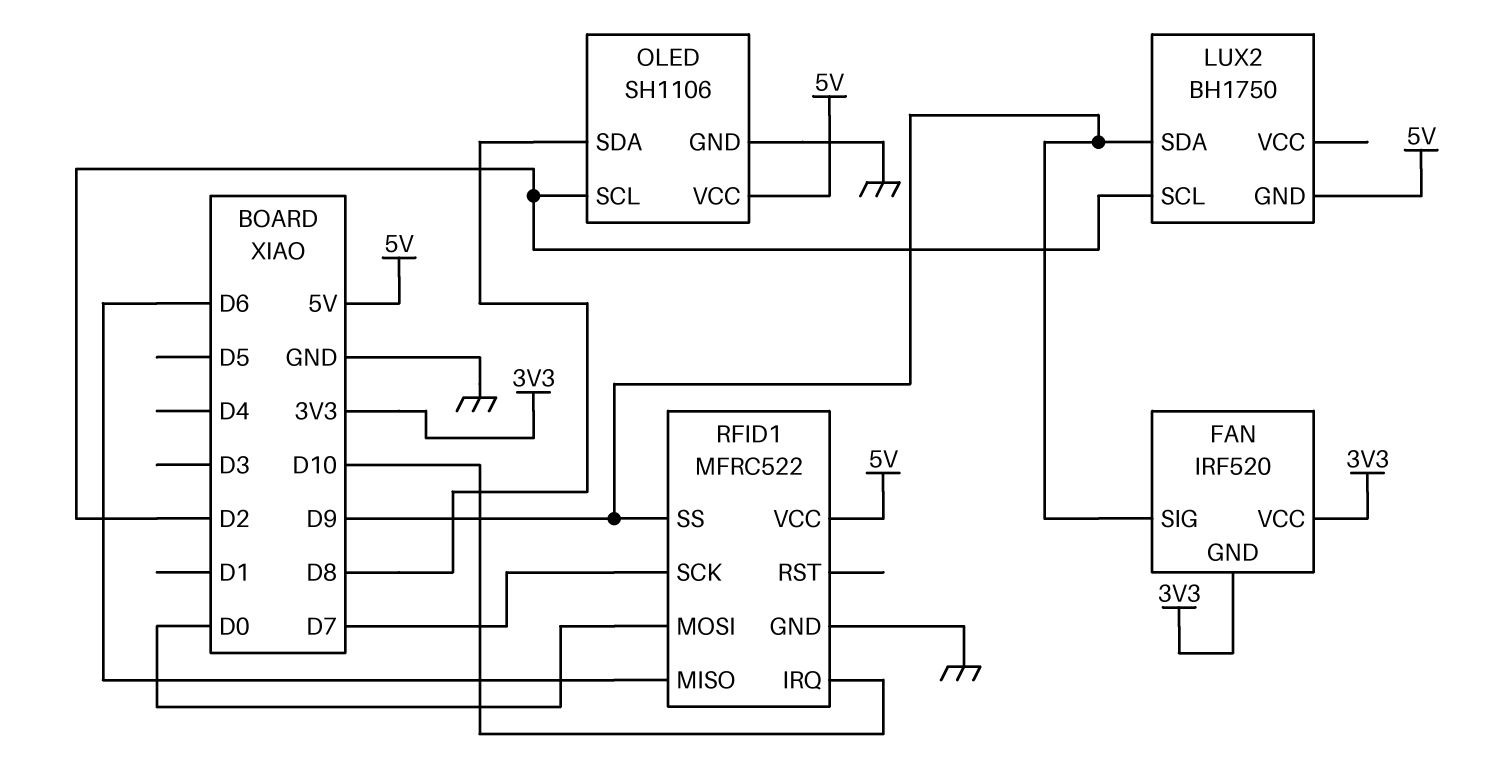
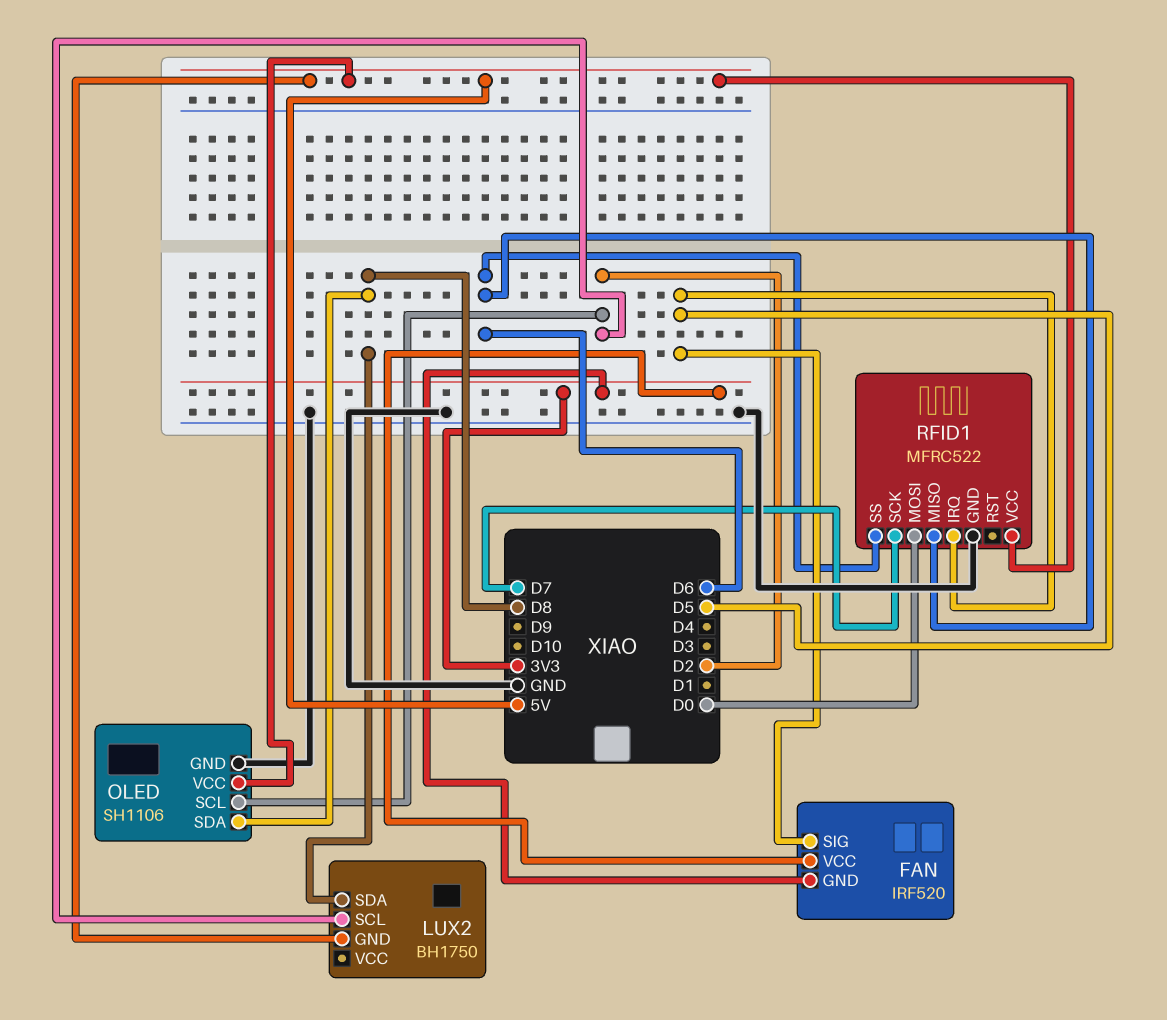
FAN pin SIG: D9 -> D5
LUX2 pin SDA: D9 -> D8
RFID1 pin IRQ: D10 -> D5
RFID1 pin SS: D9 -> D6

